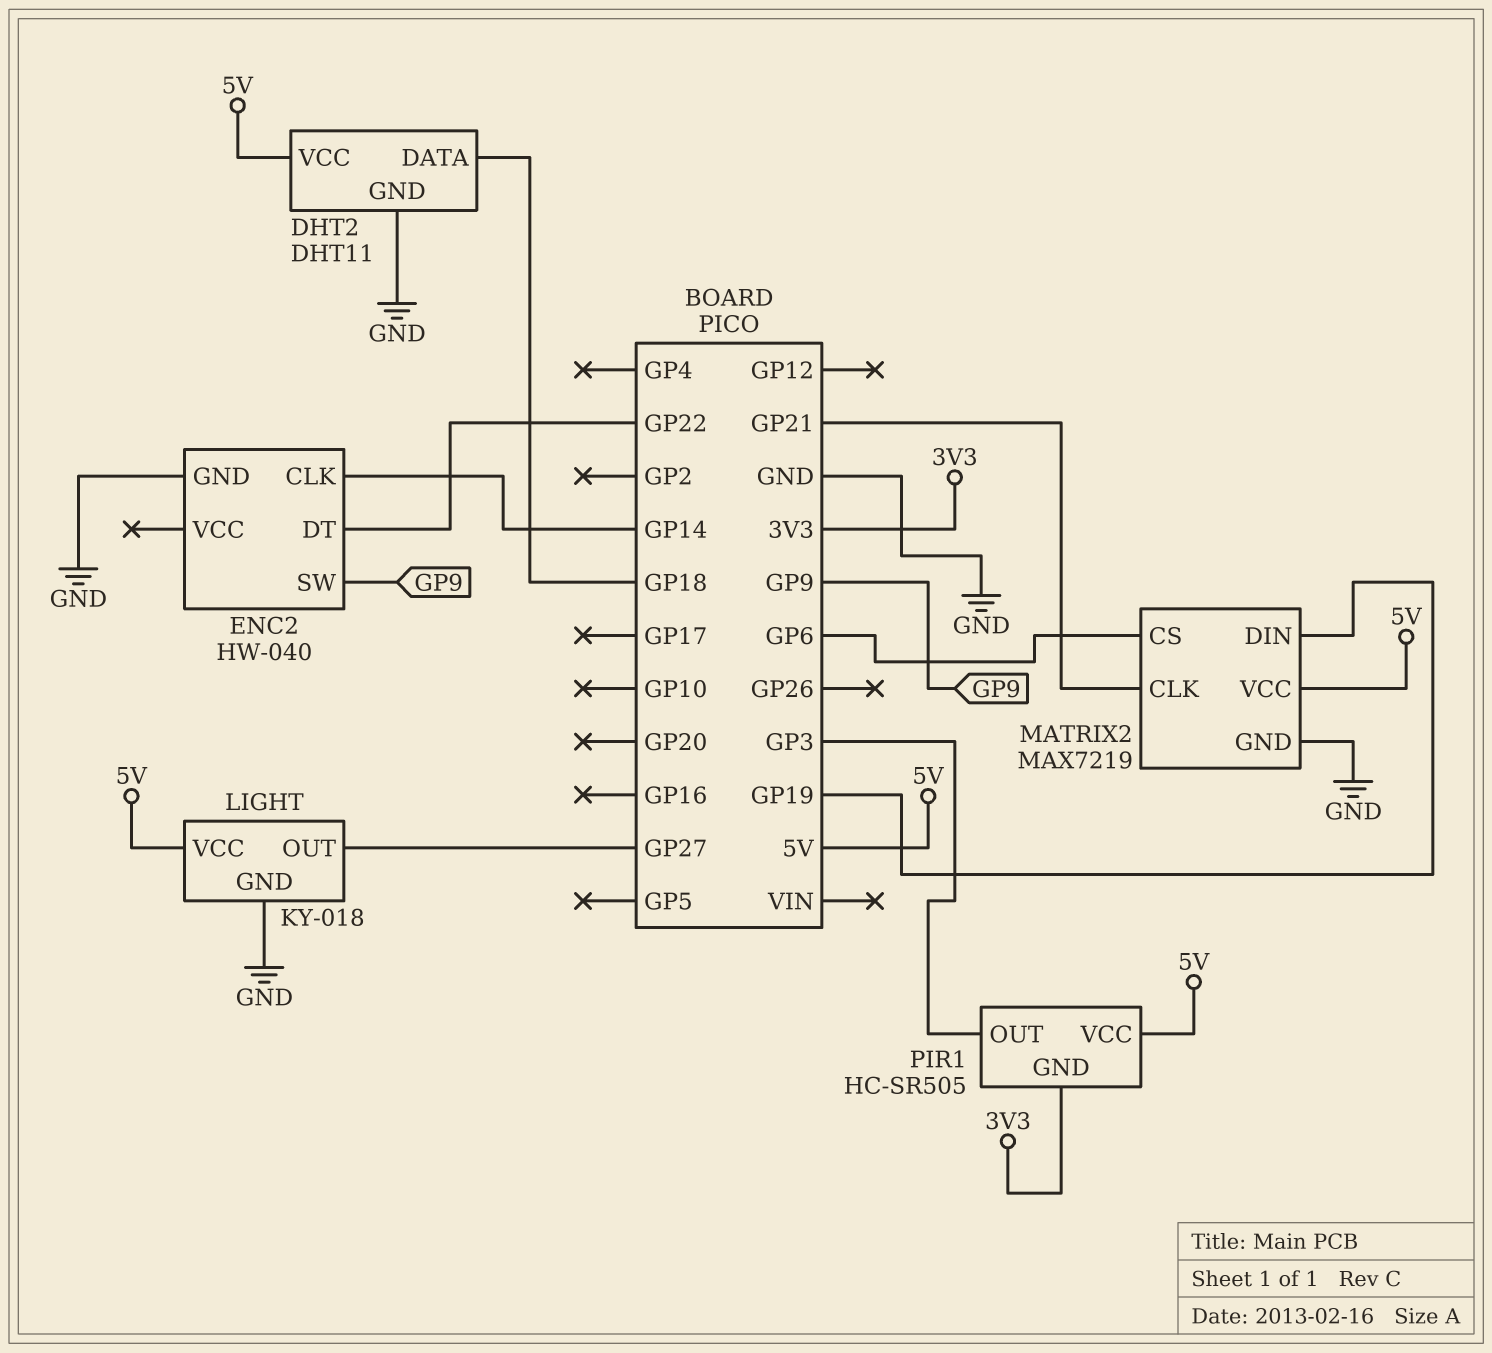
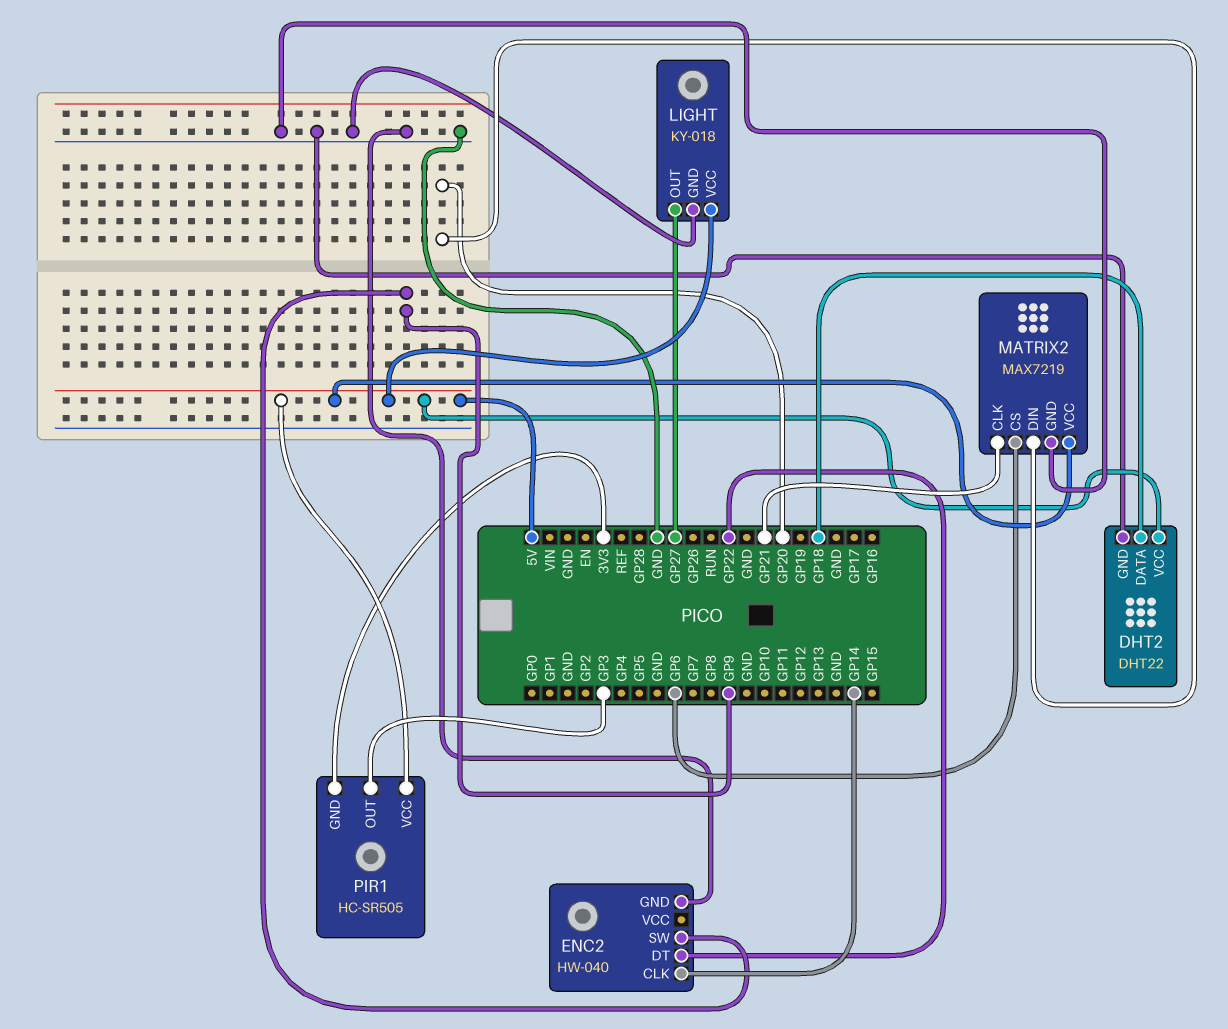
DHT2: DHT11 -> DHT22
MATRIX2 pin DIN: GP19 -> GP20

